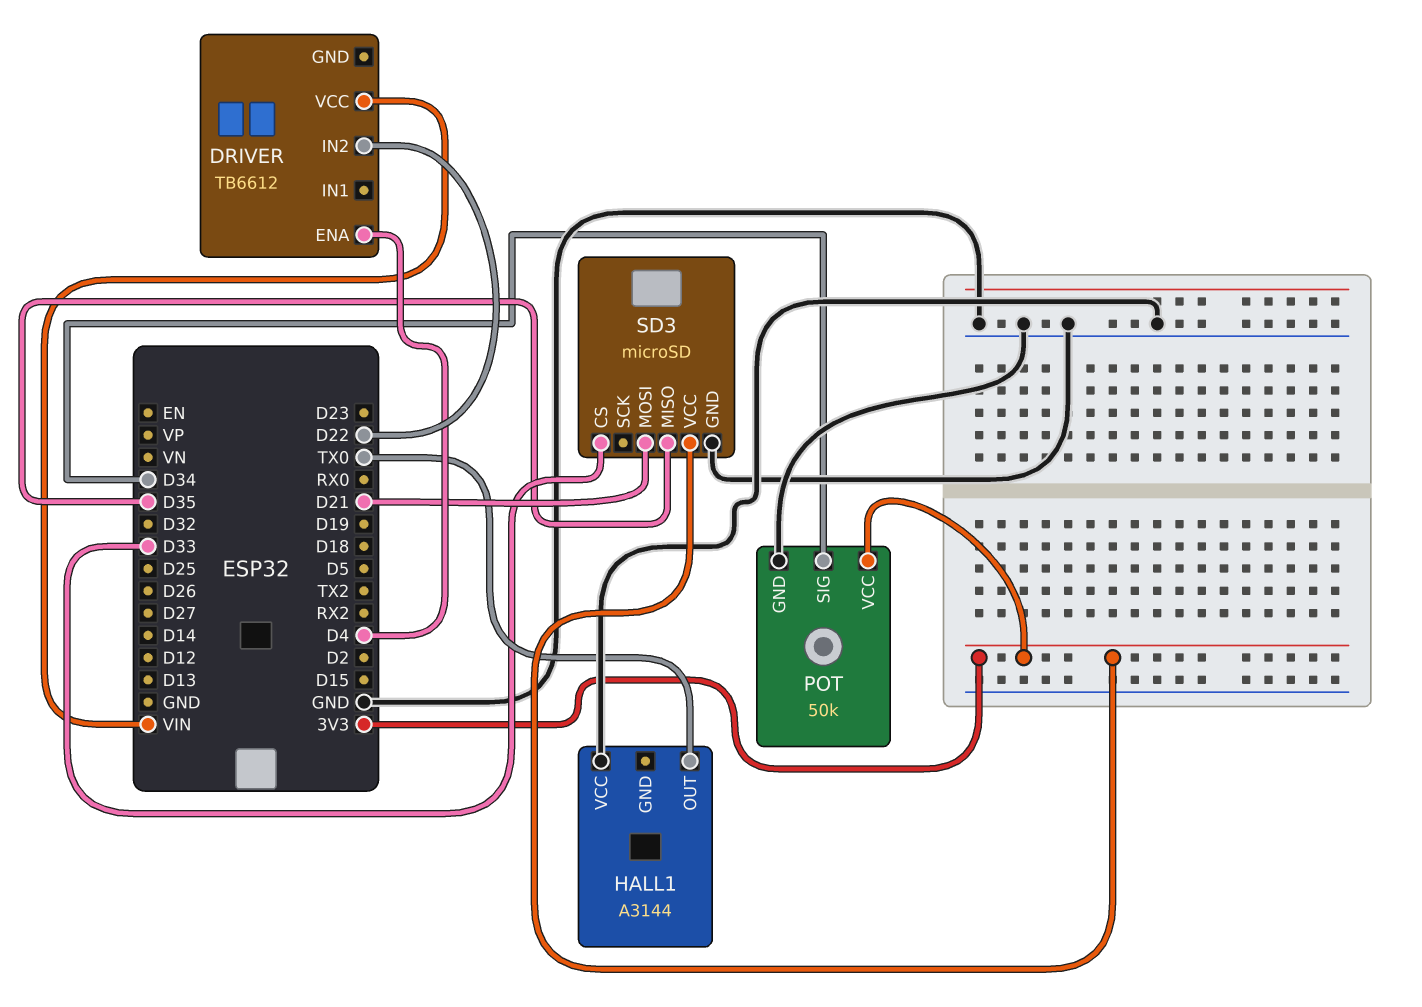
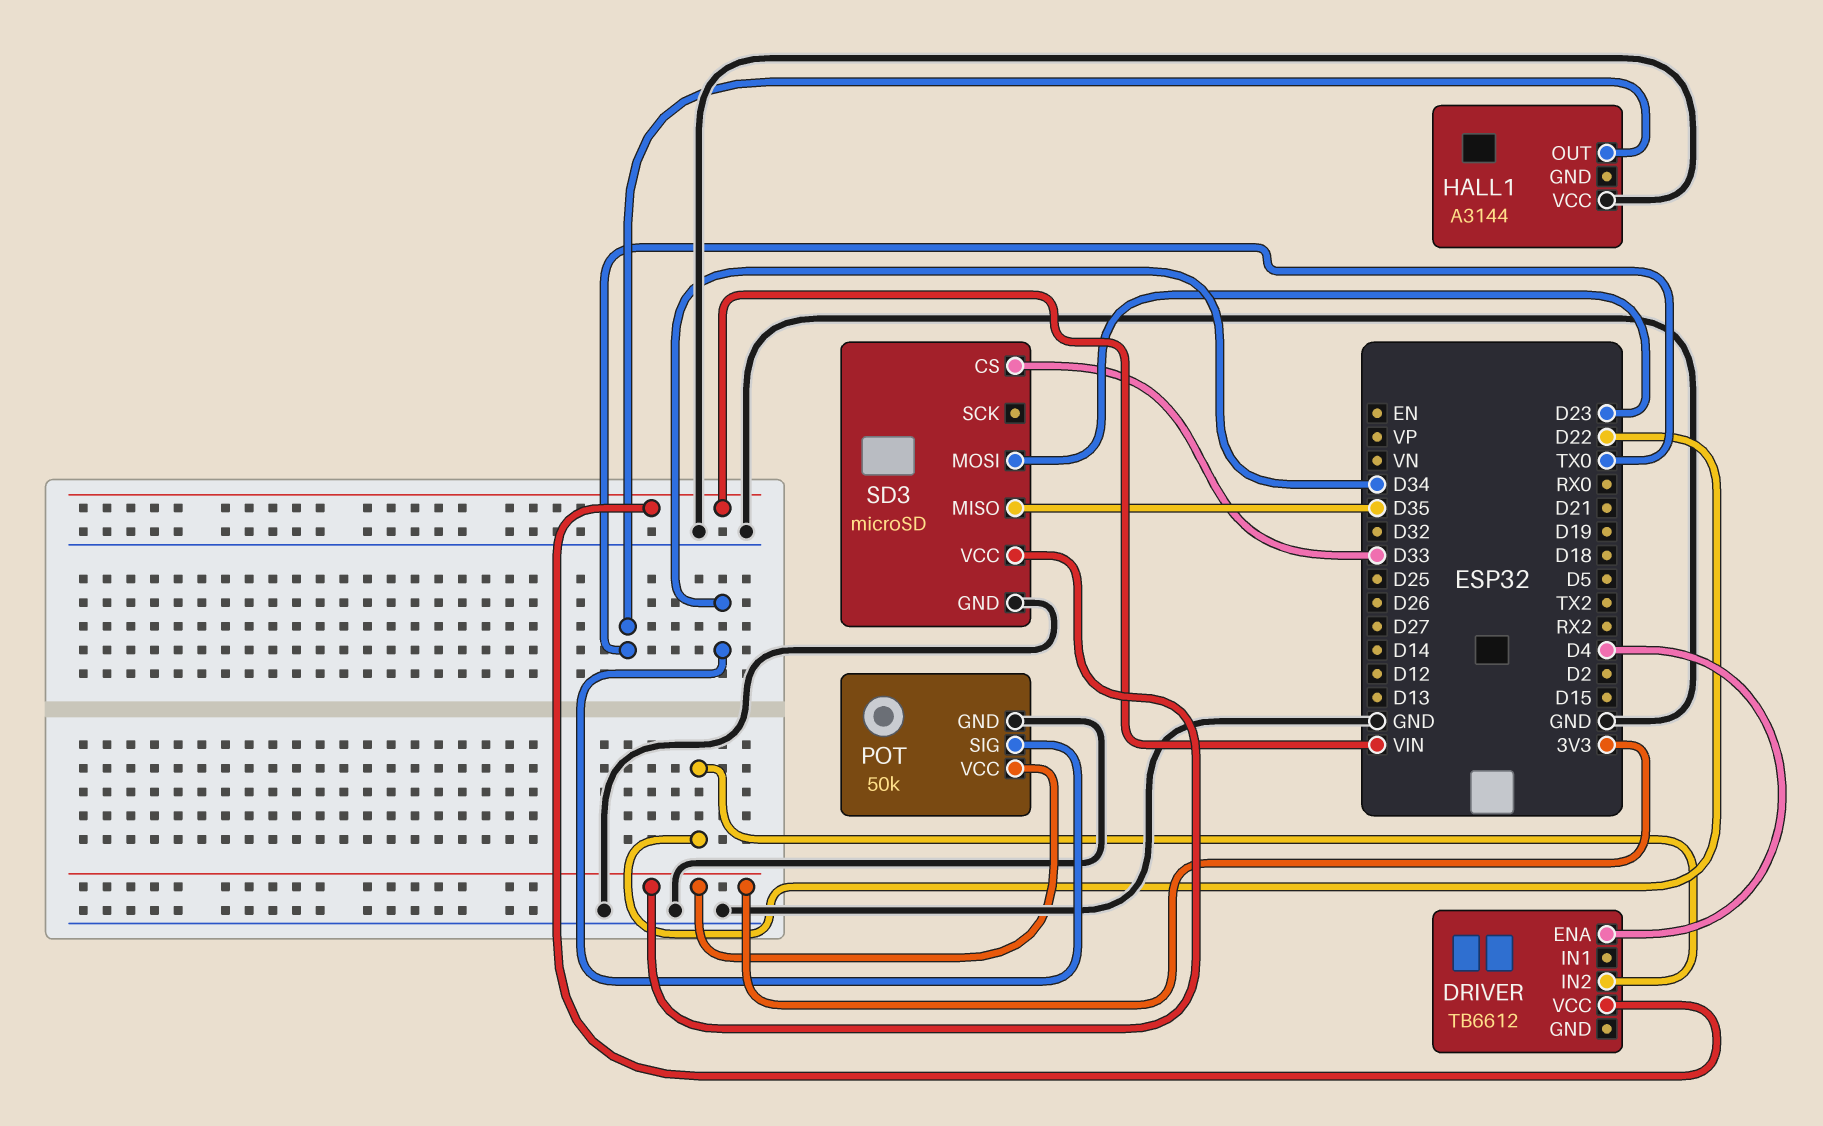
SD3 pin MOSI: D21 -> D23

